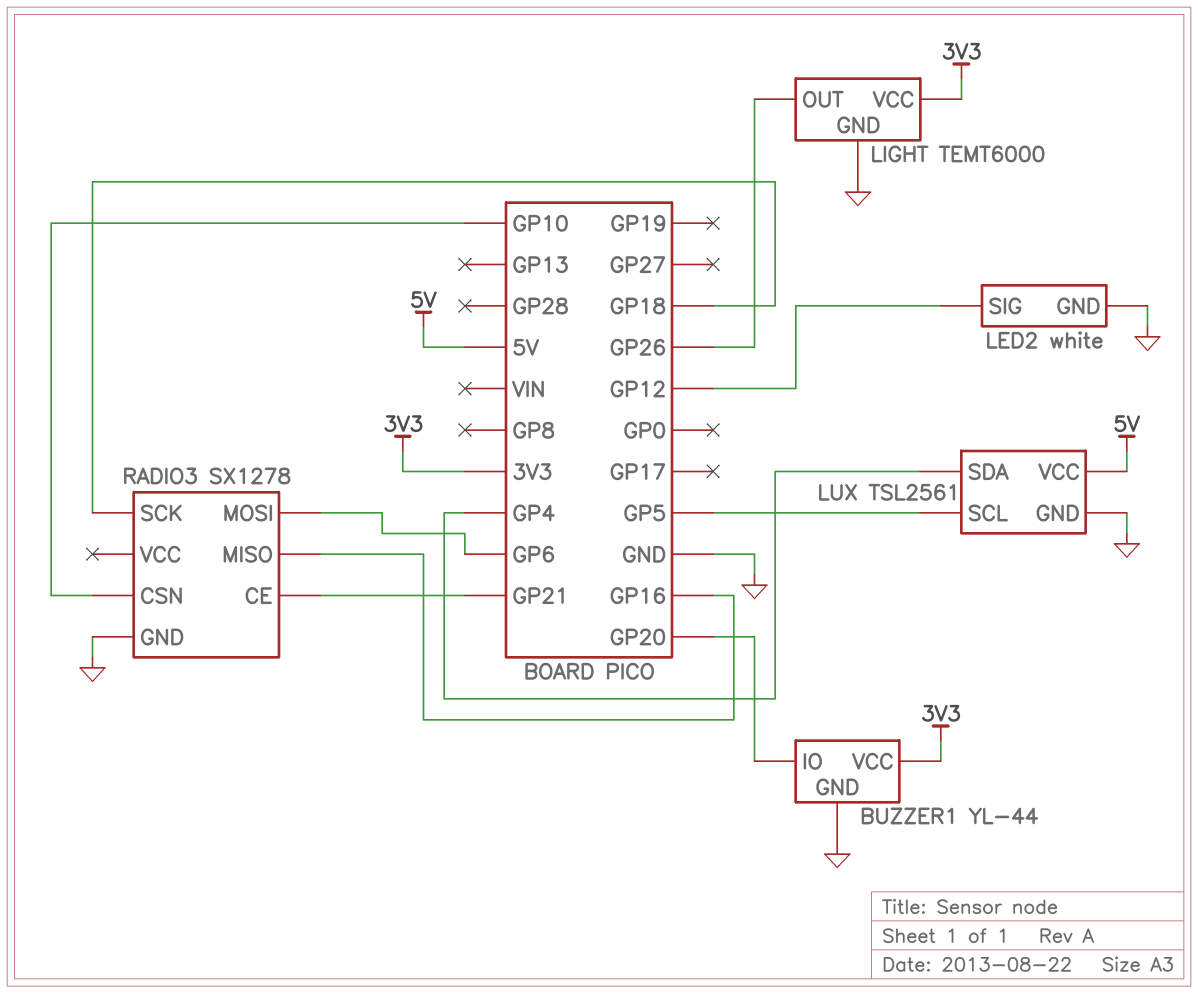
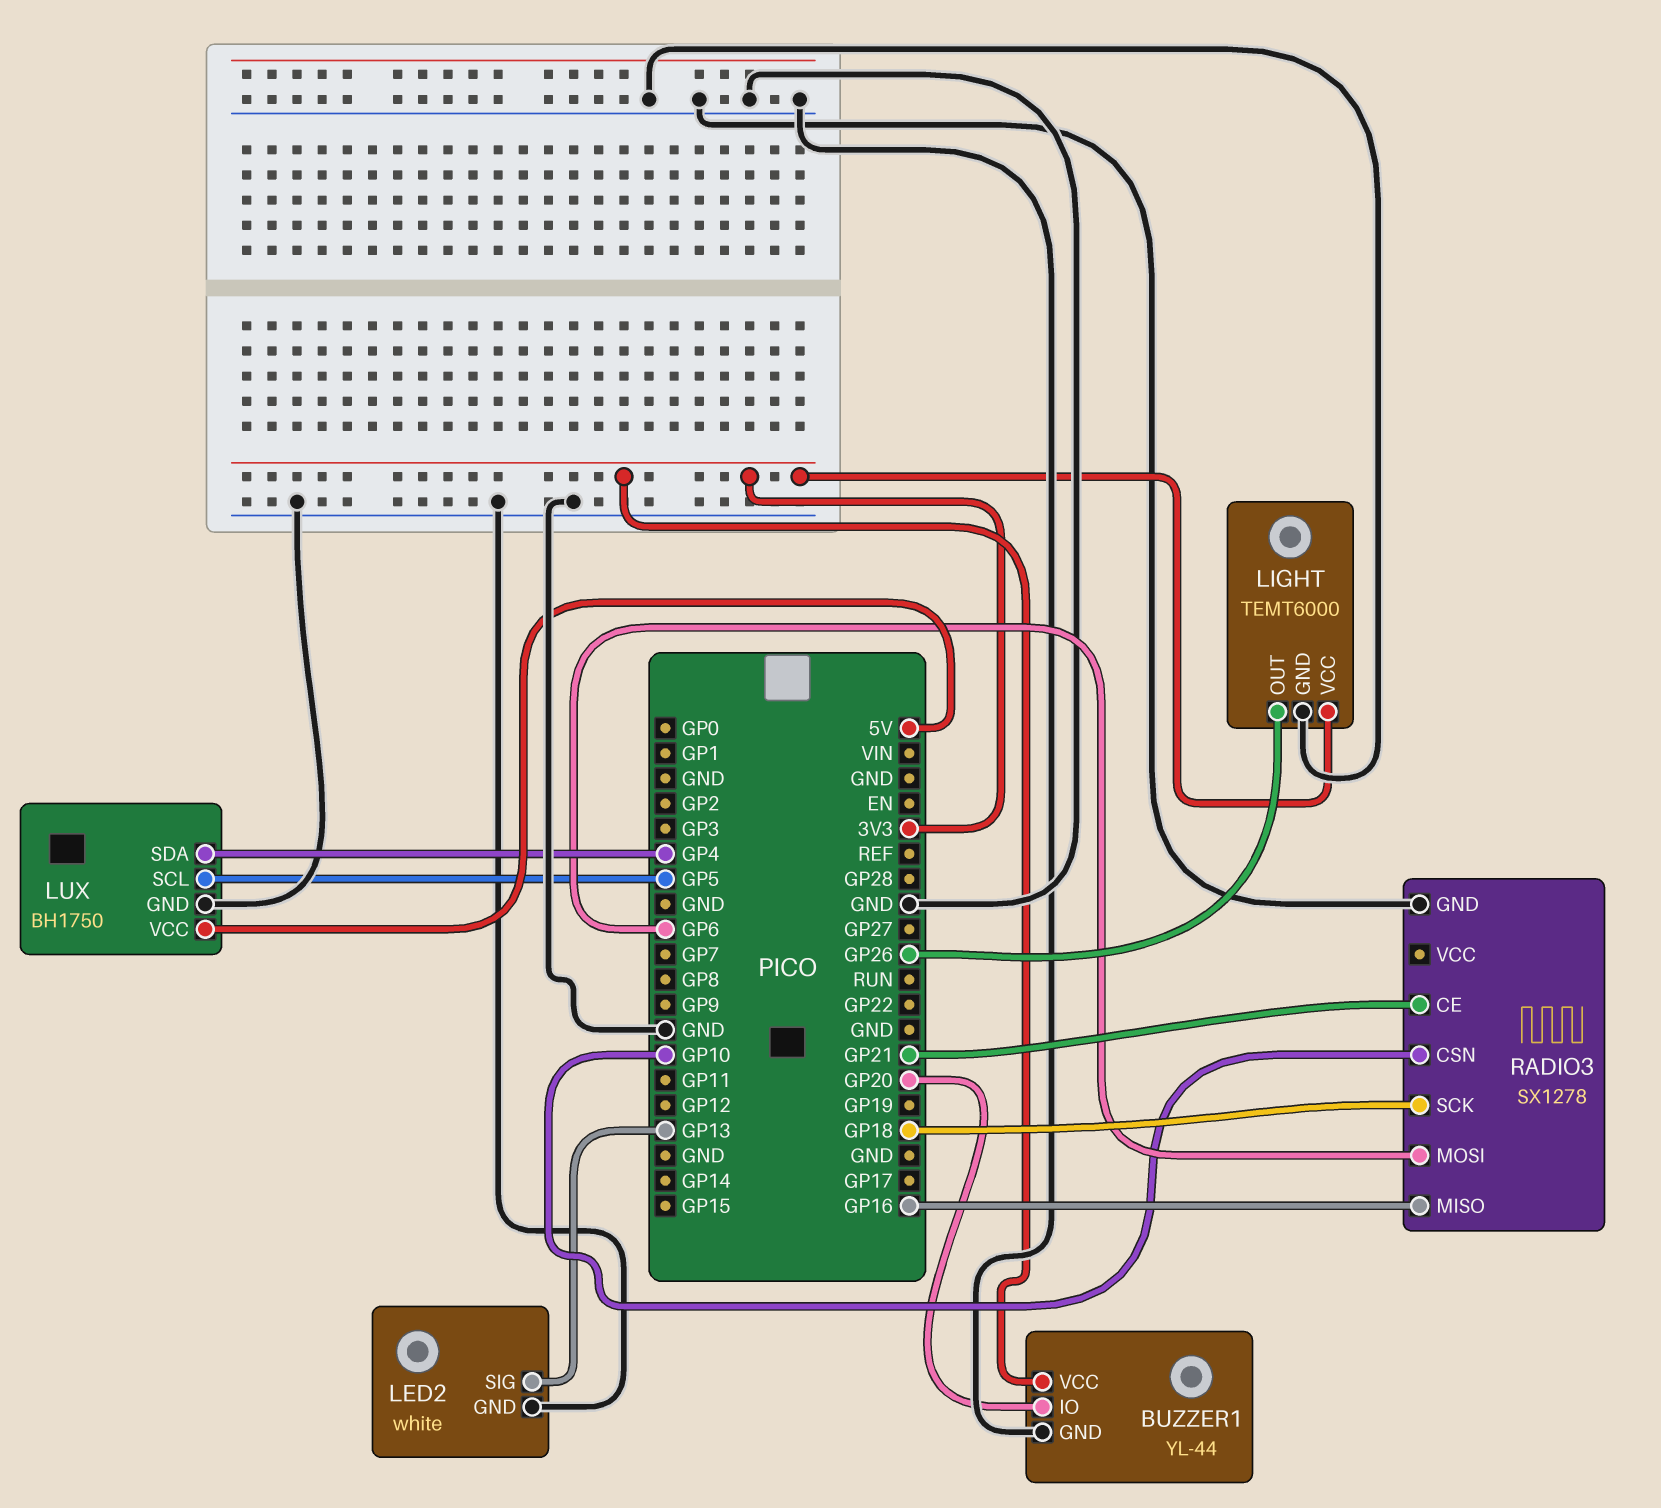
LED2 pin SIG: GP12 -> GP13
LUX: TSL2561 -> BH1750

